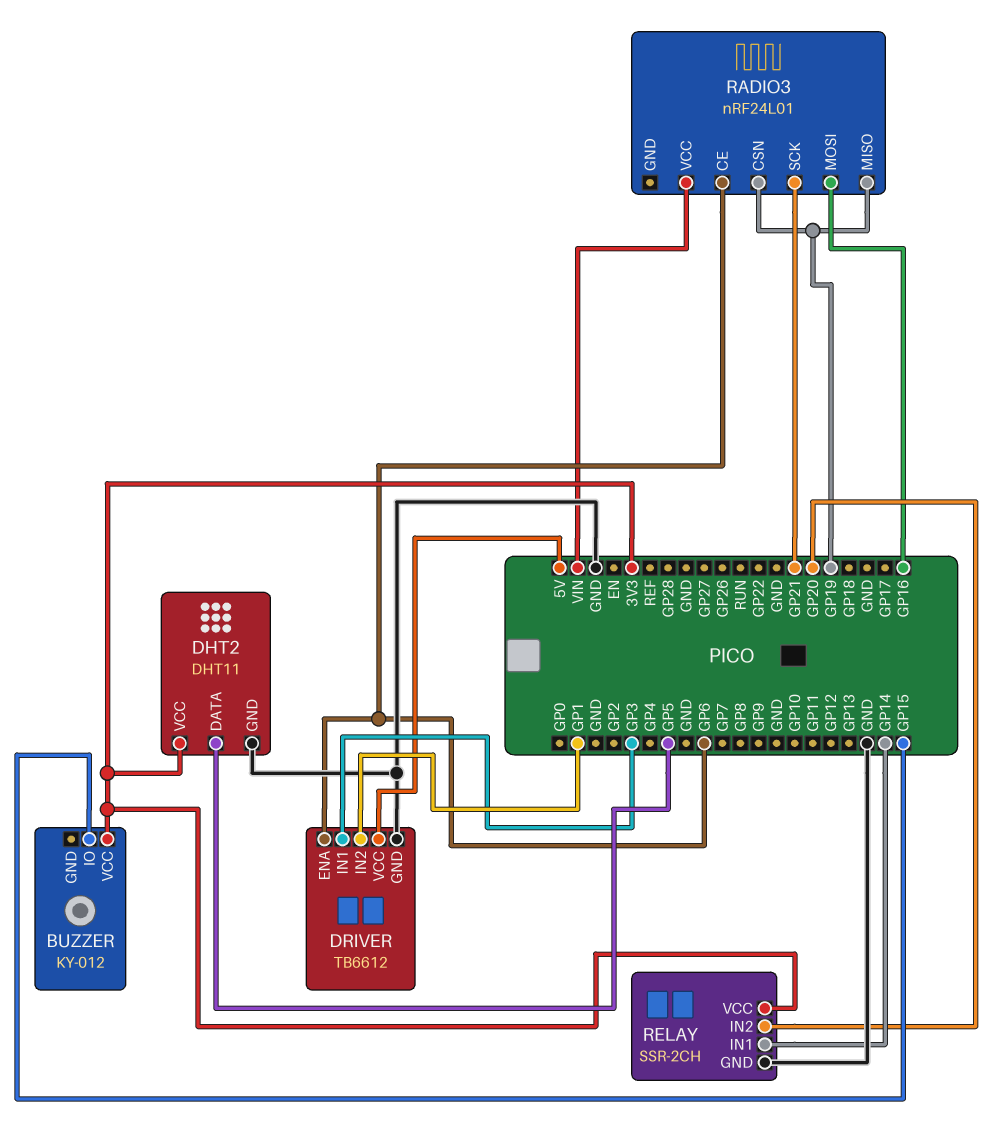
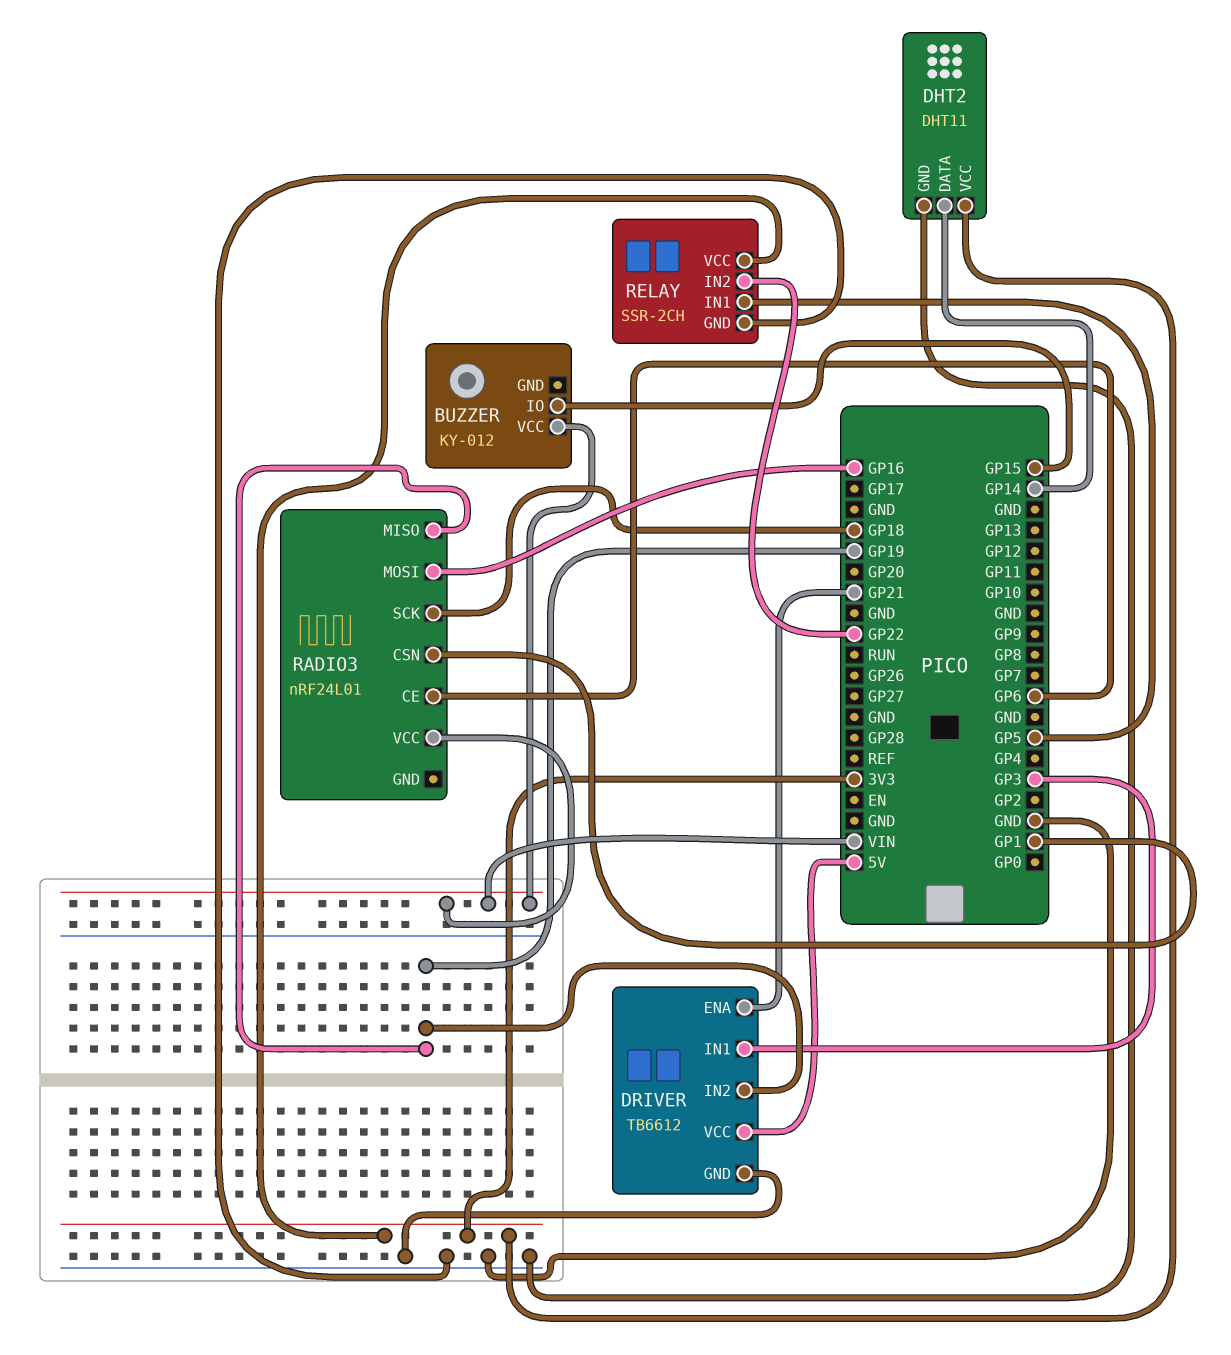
BUZZER pin VCC: 3V3 -> VIN
DHT2 pin DATA: GP5 -> GP14
DRIVER pin ENA: GP6 -> GP21
DRIVER pin IN2: GP1 -> GP19
RADIO3 pin CSN: GP19 -> GP1
RADIO3 pin SCK: GP21 -> GP18
RELAY pin IN1: GP14 -> GP5
RELAY pin IN2: GP20 -> GP22

